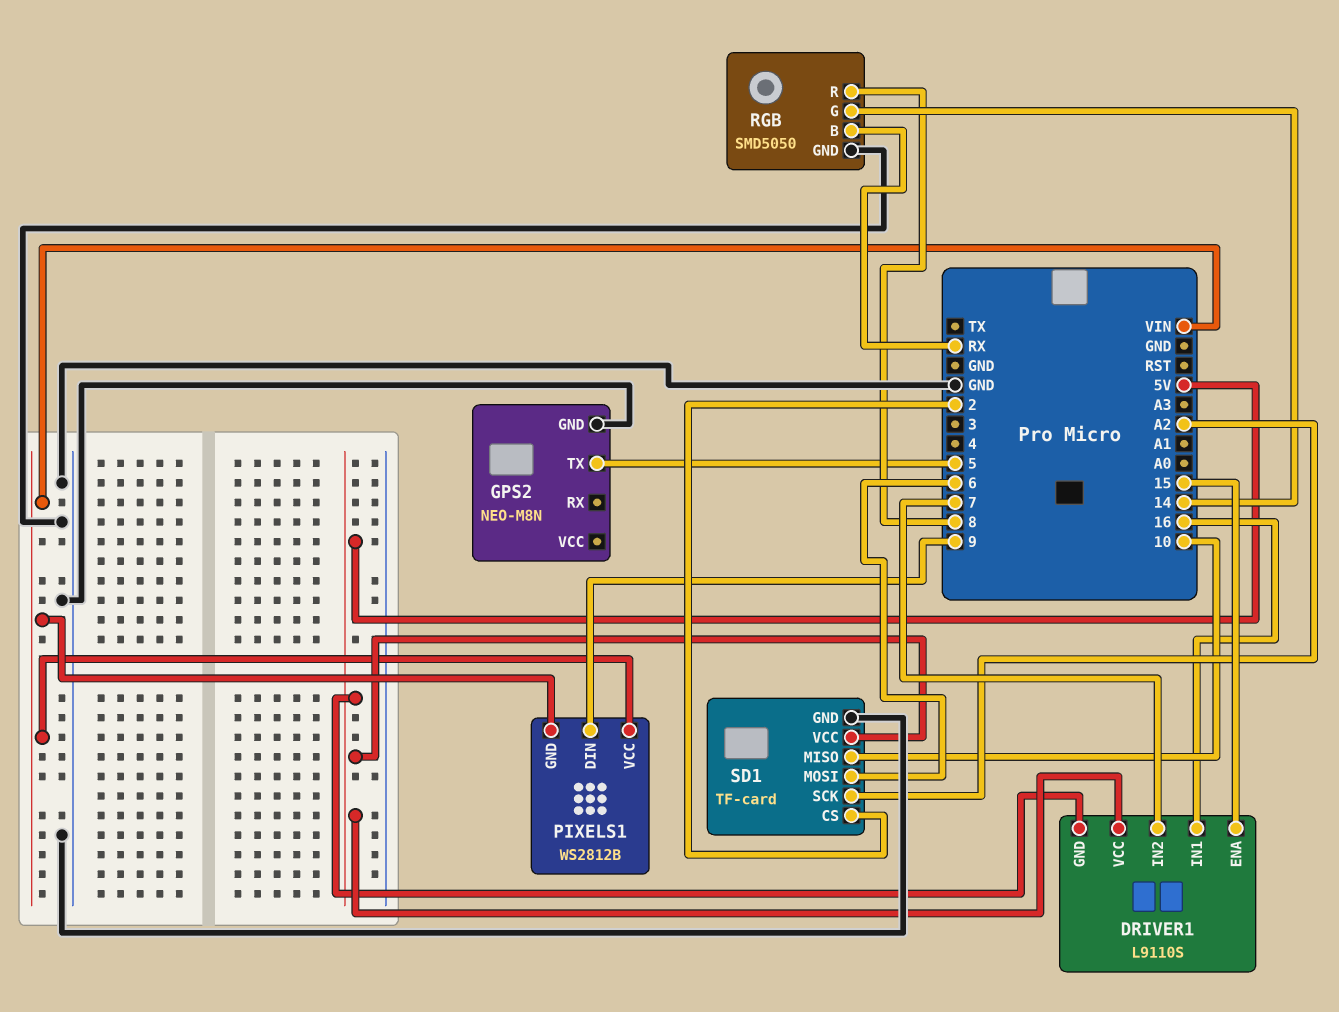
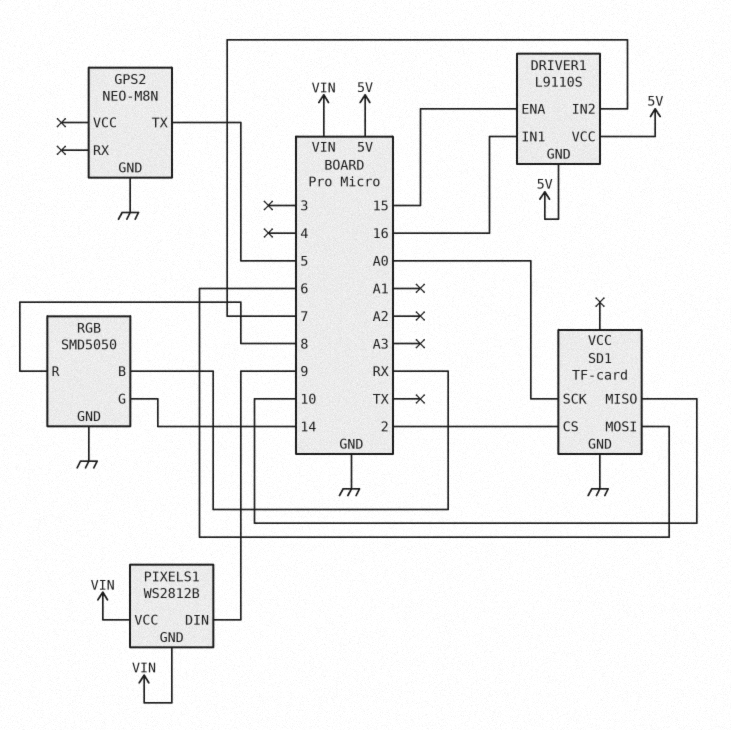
SD1 pin SCK: A2 -> A0
SD1 pin VCC: 5V -> none

